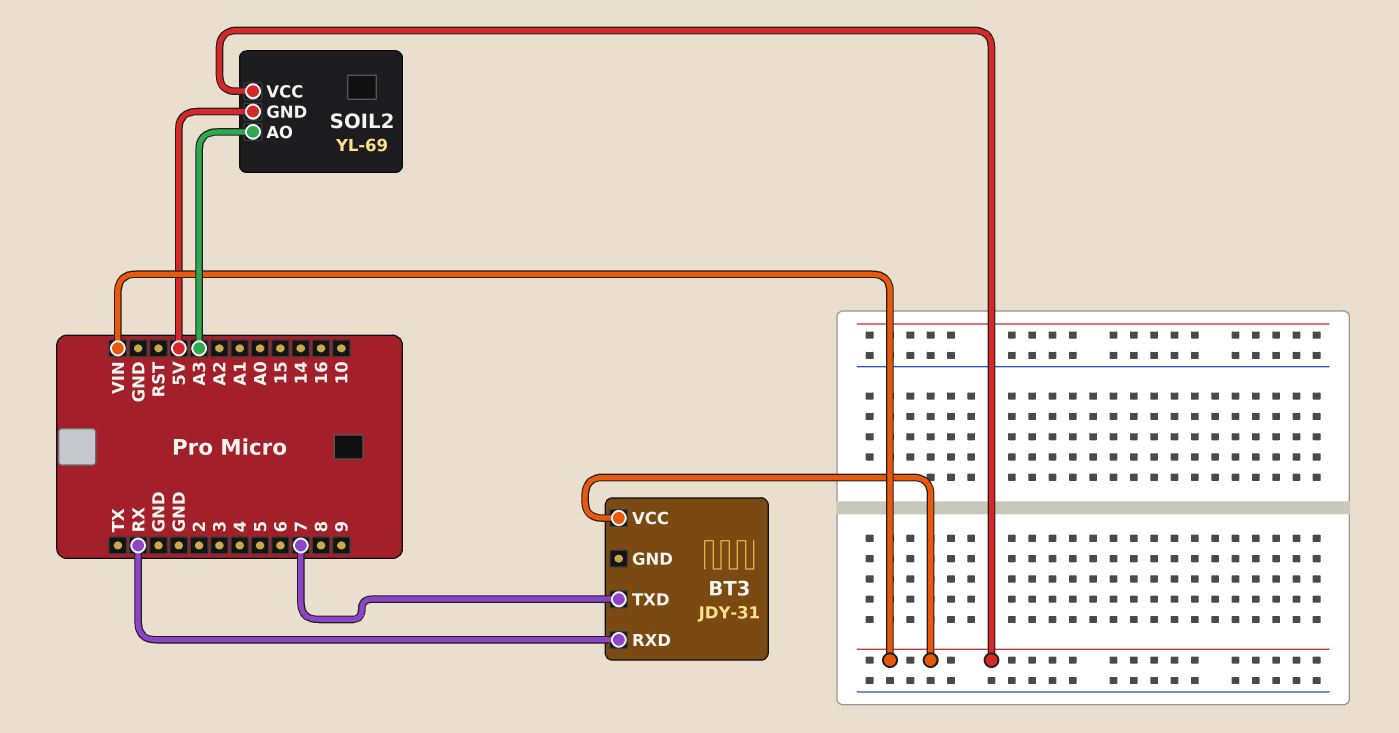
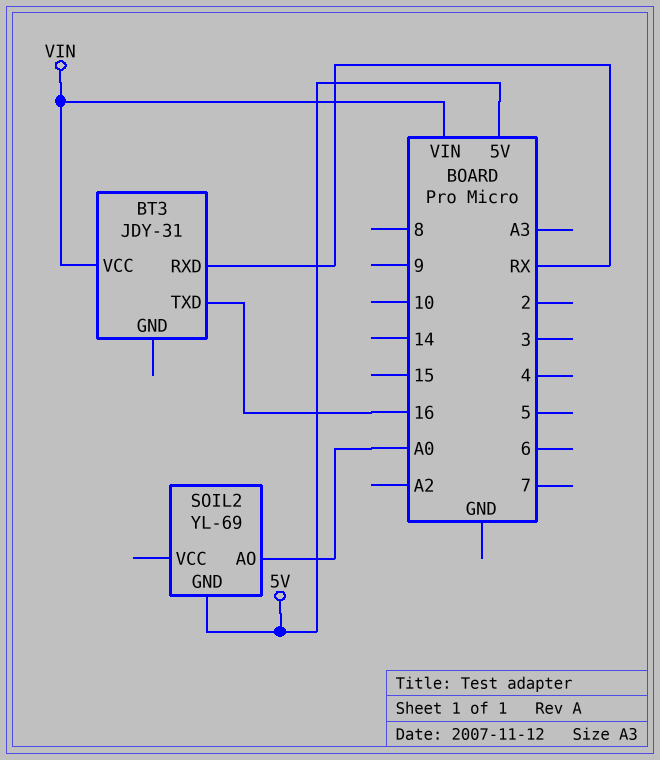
BT3 pin TXD: 7 -> 16
SOIL2 pin AO: A3 -> A0
SOIL2 pin VCC: VIN -> none

